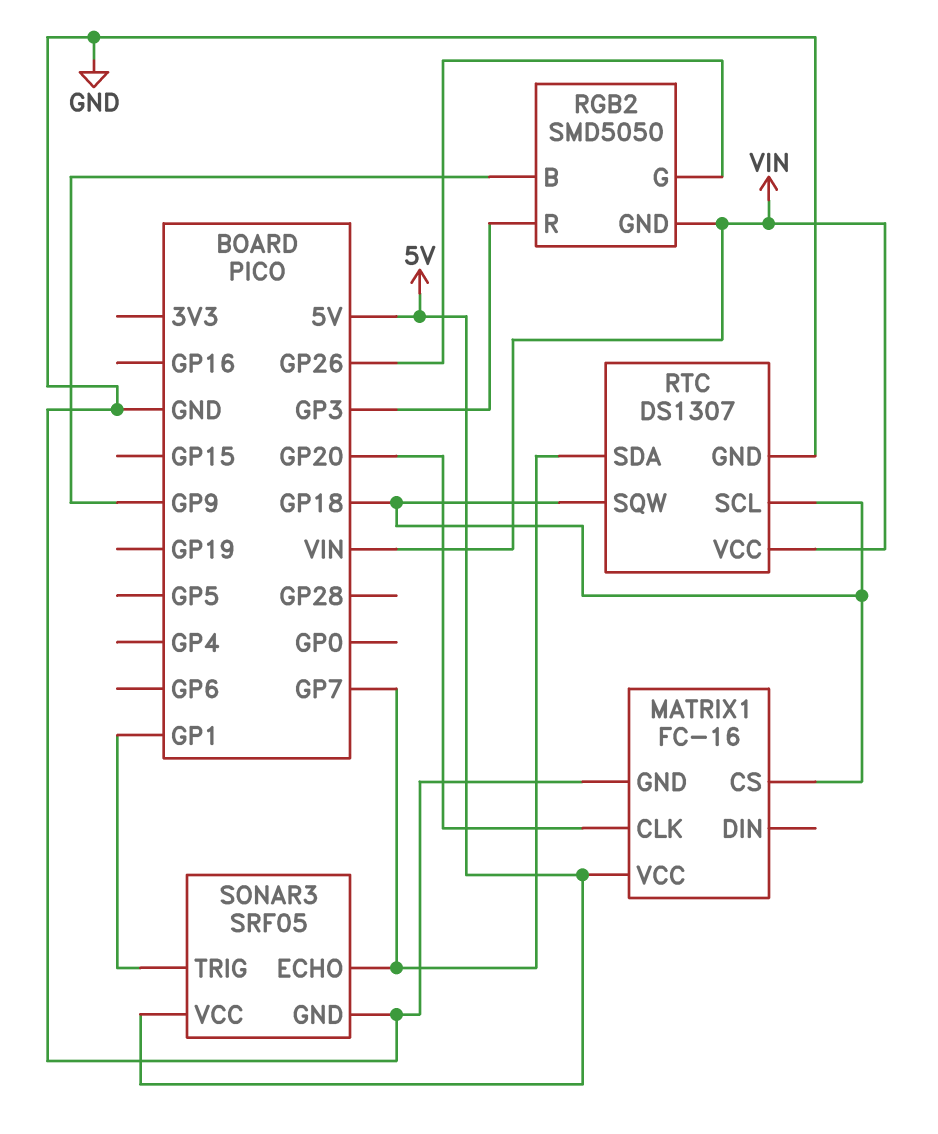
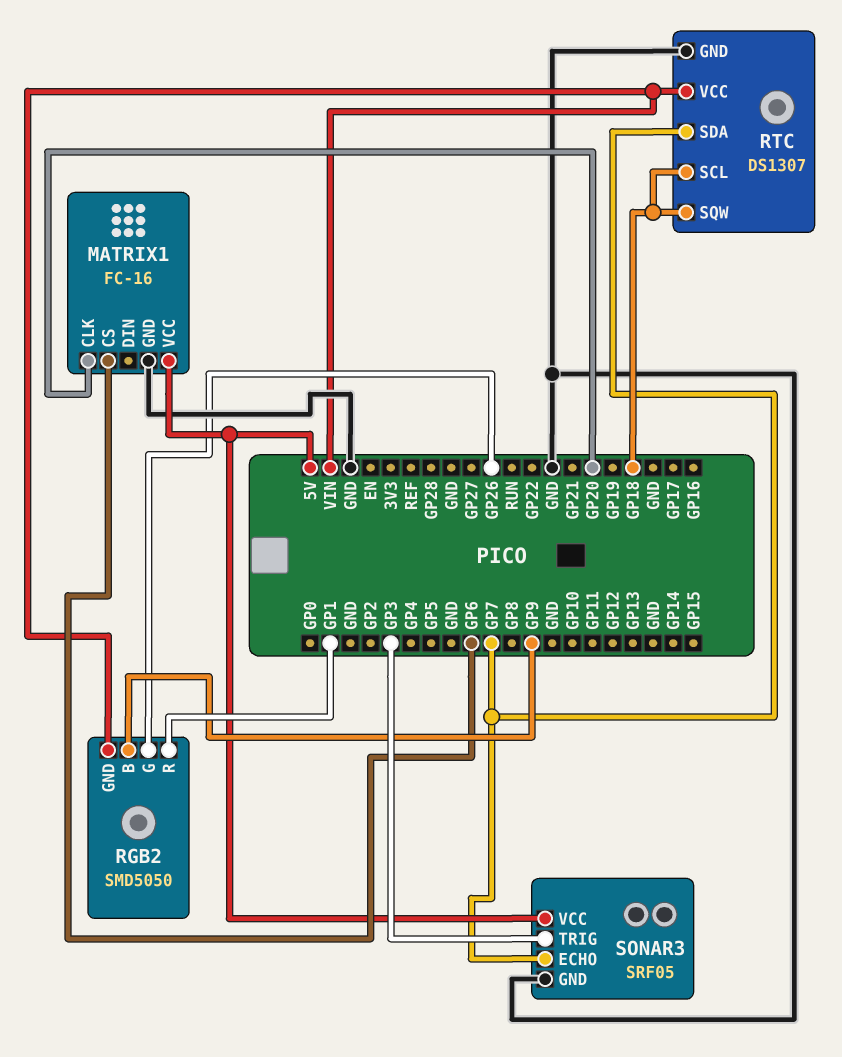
MATRIX1 pin CS: GP18 -> GP6
RGB2 pin R: GP3 -> GP1
SONAR3 pin TRIG: GP1 -> GP3

